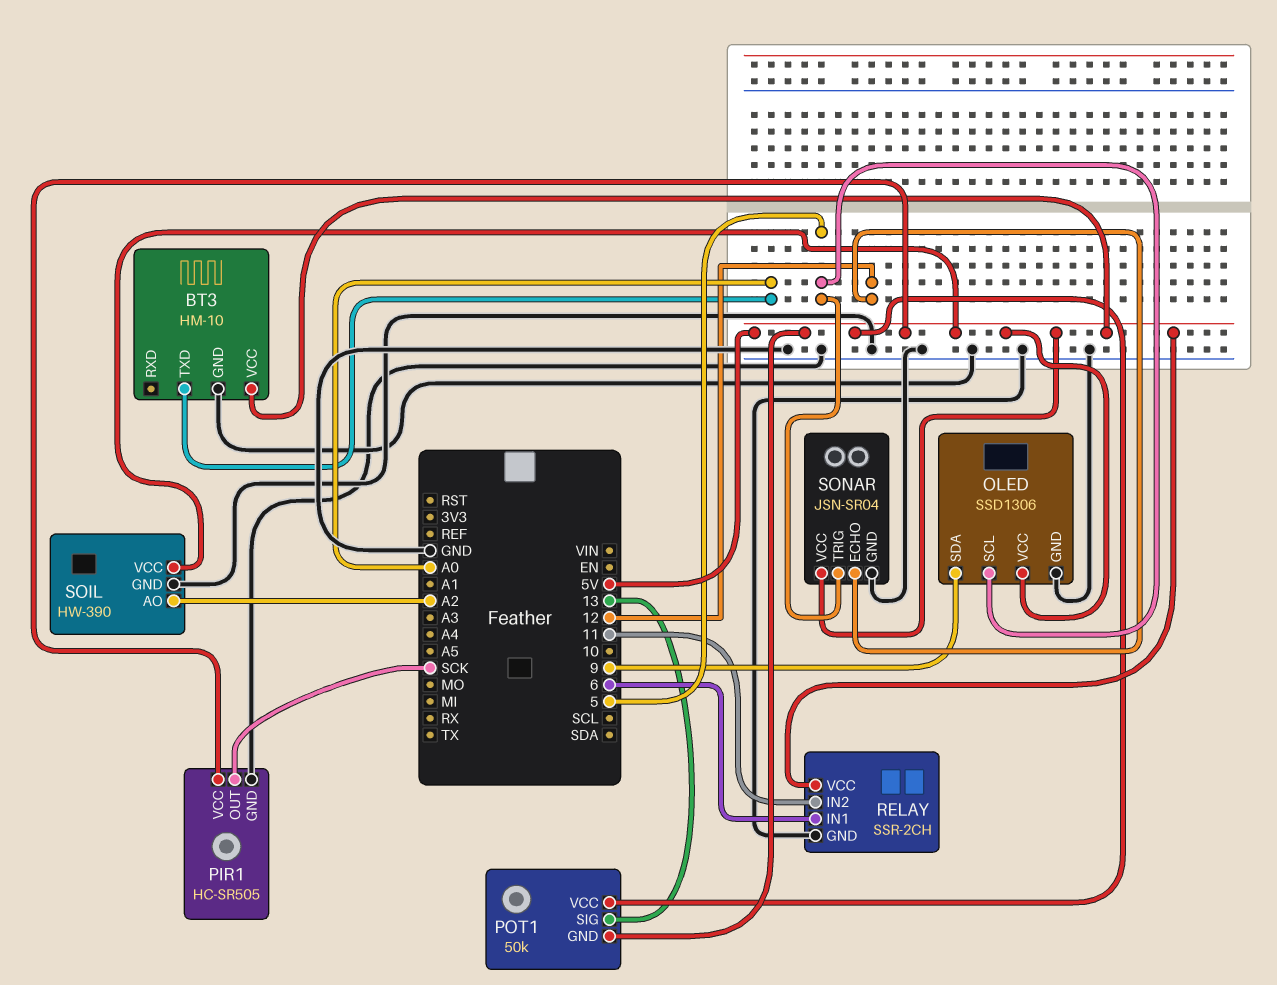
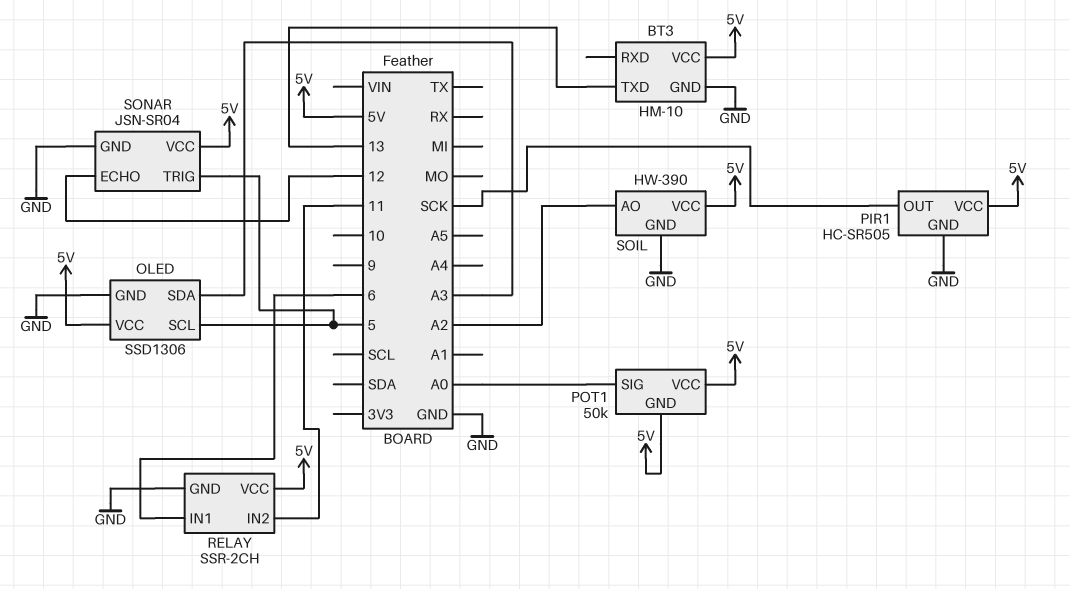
BT3 pin TXD: A0 -> 13
OLED pin SDA: 9 -> A3
POT1 pin SIG: 13 -> A0

